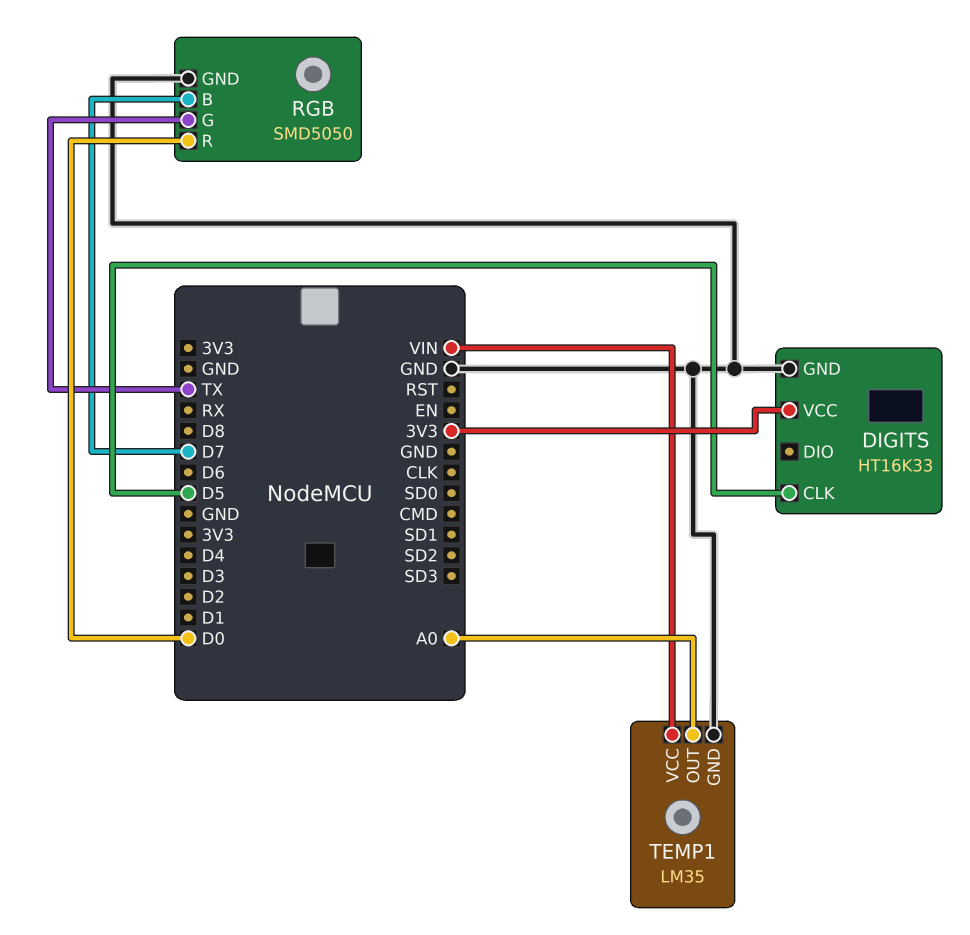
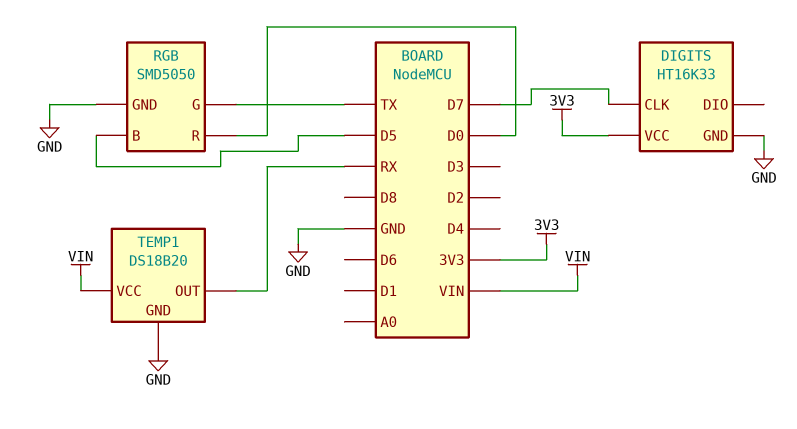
DIGITS pin CLK: D5 -> D7
RGB pin B: D7 -> D5
TEMP1: LM35 -> DS18B20
TEMP1 pin OUT: A0 -> RX

